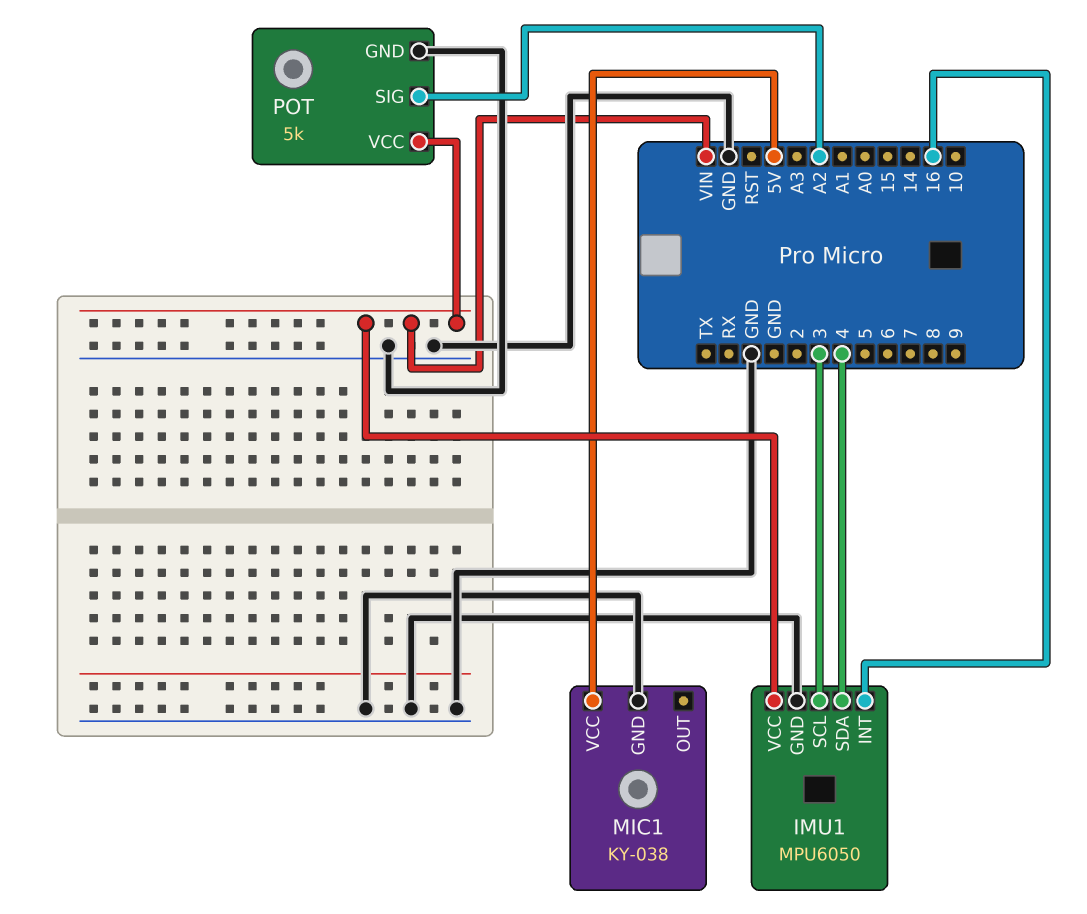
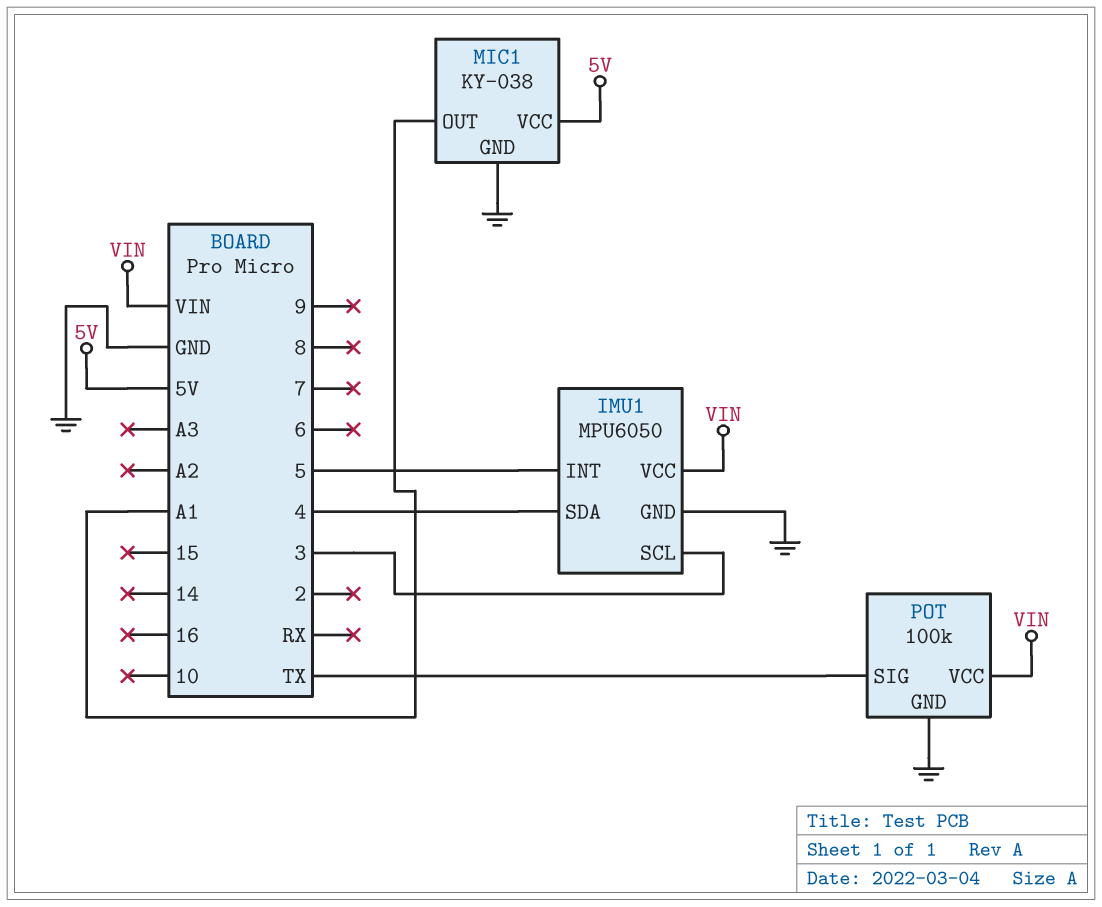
IMU1 pin INT: 16 -> 5
MIC1 pin OUT: none -> A1
POT: 5k -> 100k
POT pin SIG: A2 -> TX

